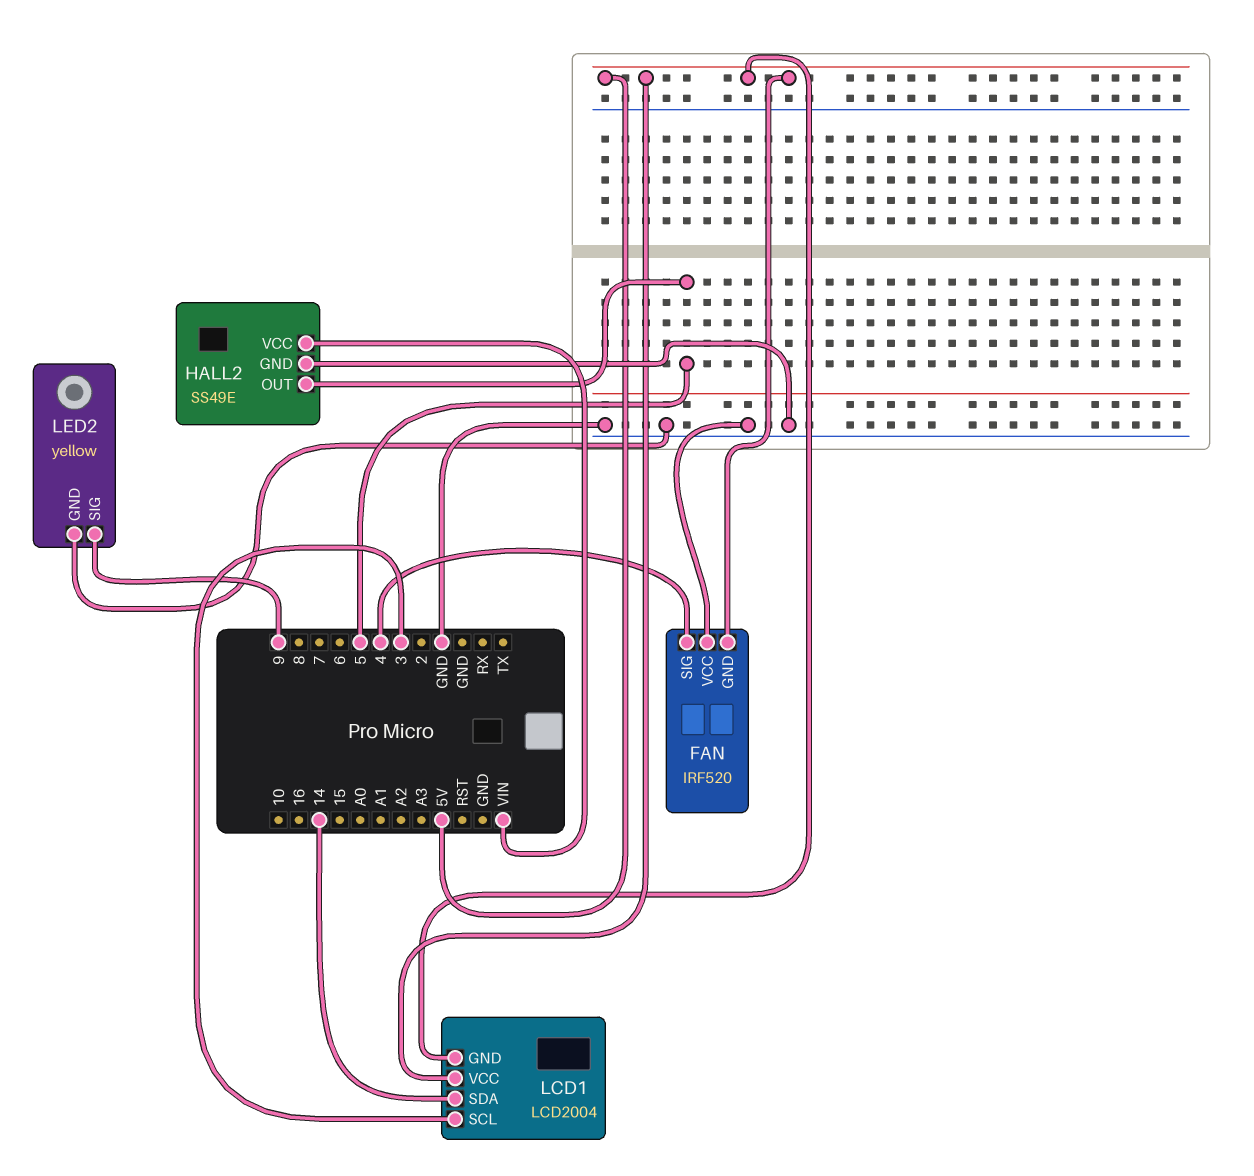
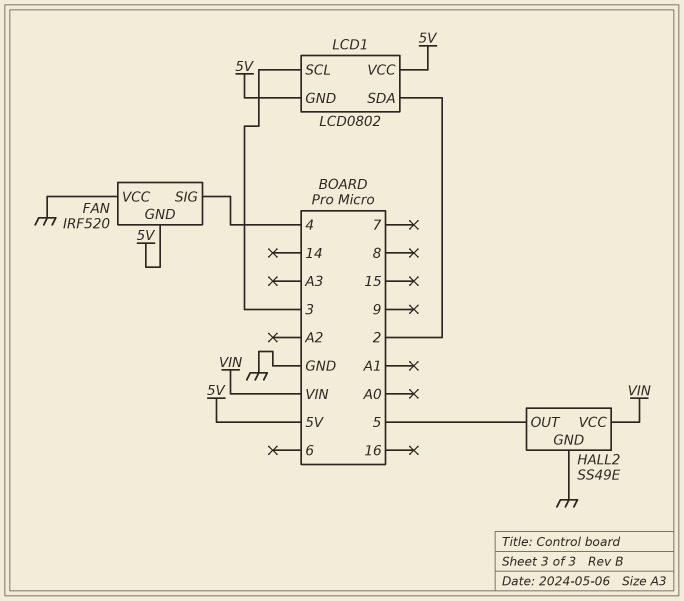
LCD1: LCD2004 -> LCD0802
LCD1 pin SDA: 14 -> 2
LED2: yellow -> none
LED2 pin GND: GND -> none
LED2 pin SIG: 9 -> none

